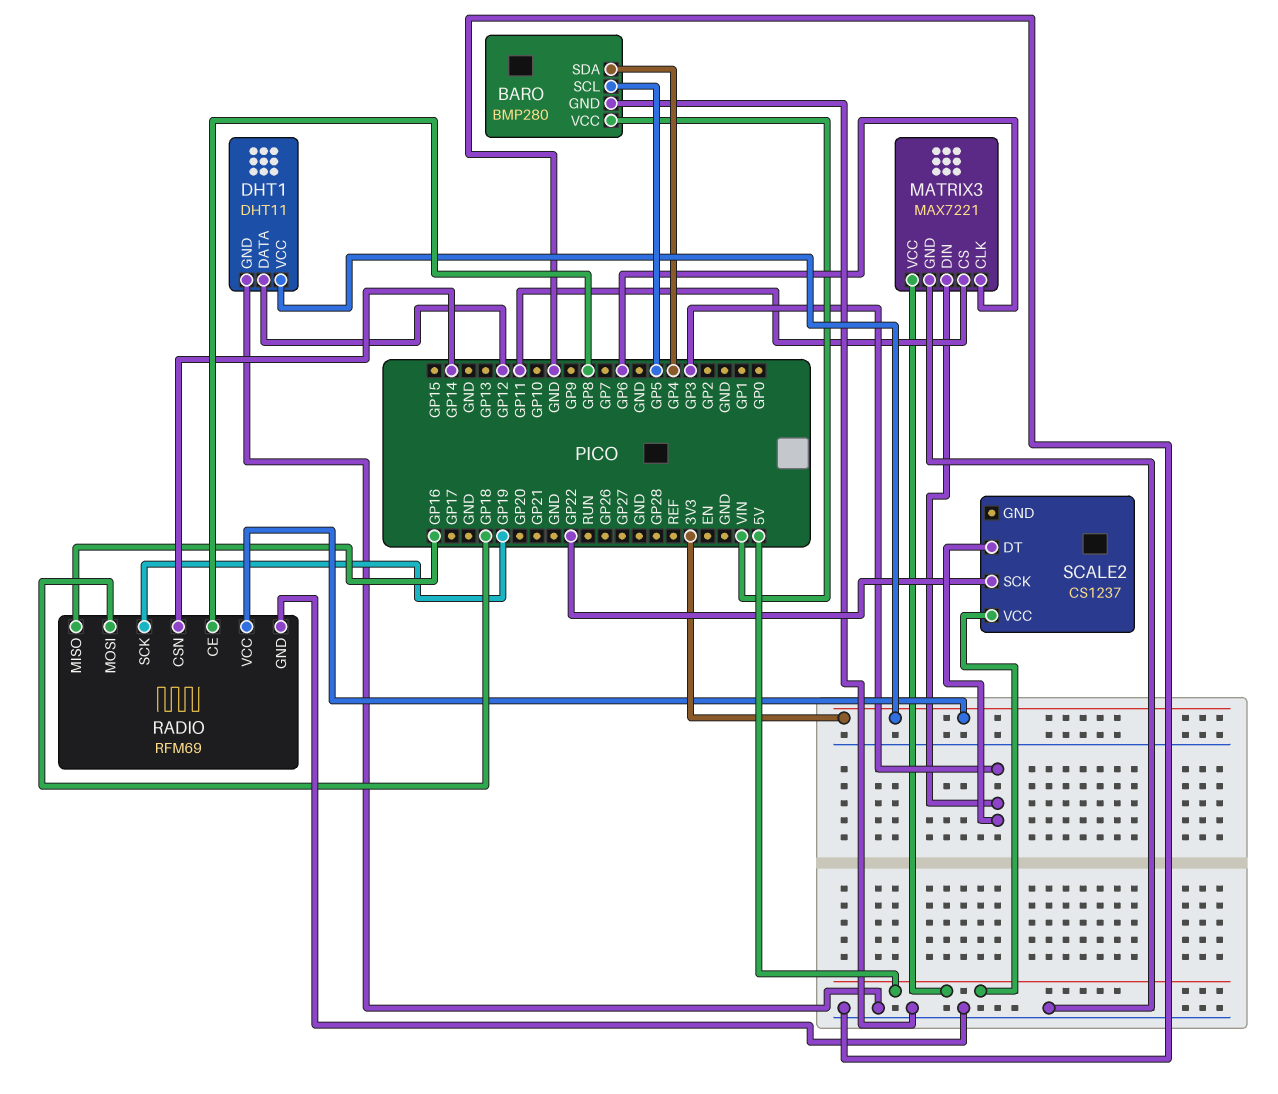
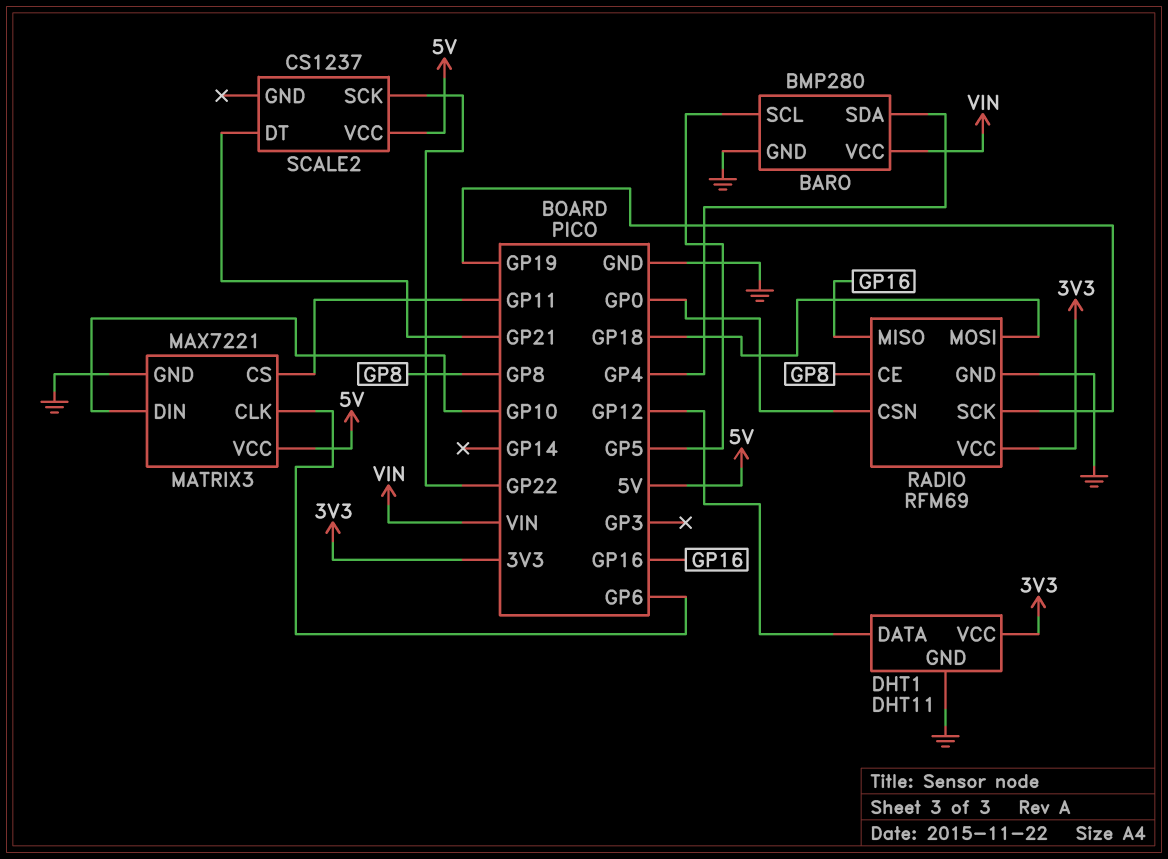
MATRIX3 pin DIN: GP3 -> GP10
RADIO pin CSN: GP14 -> GP0
SCALE2 pin DT: GP3 -> GP21

